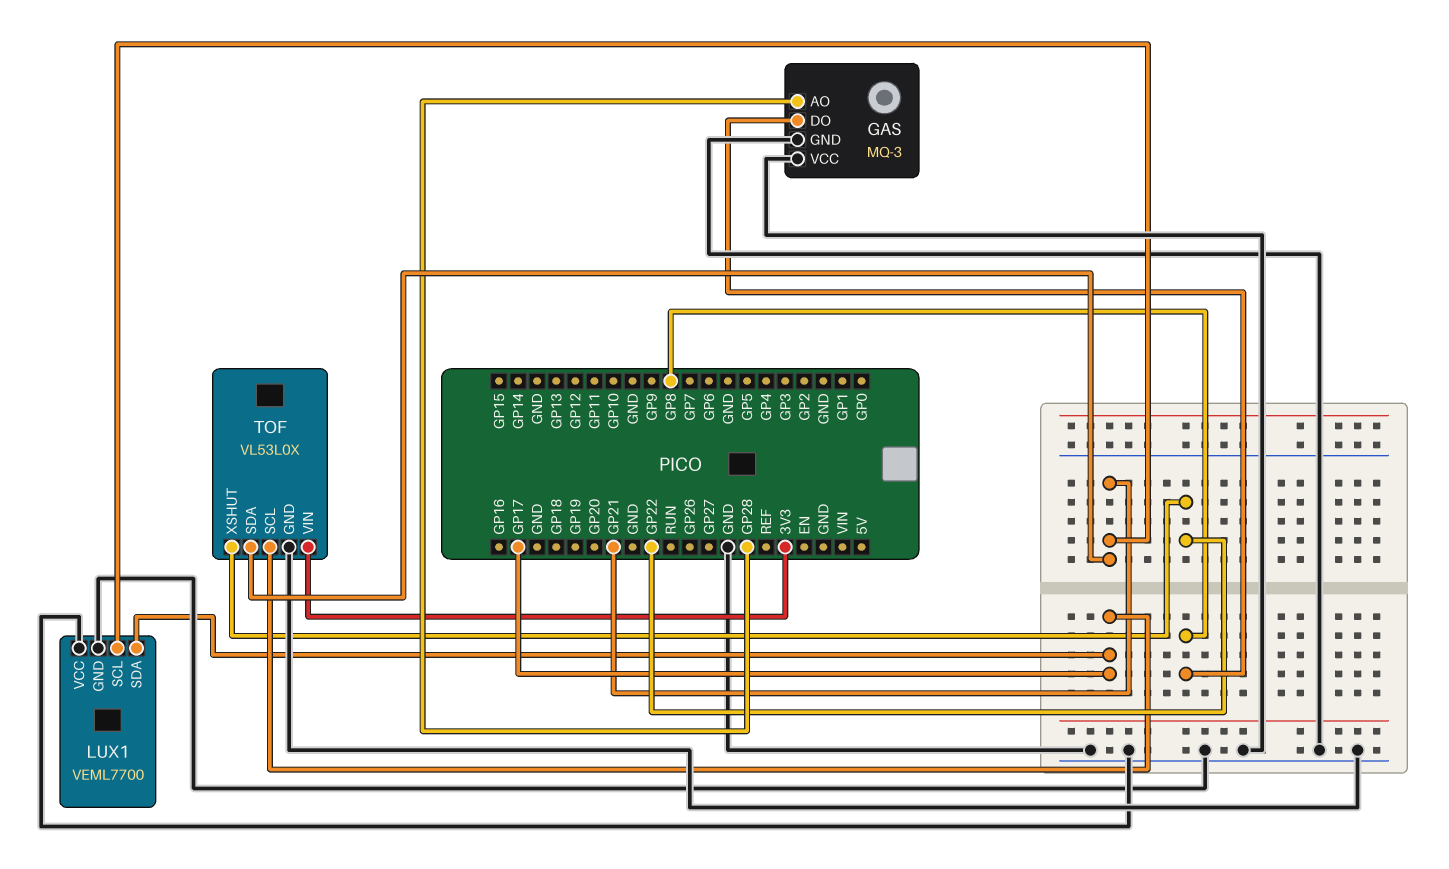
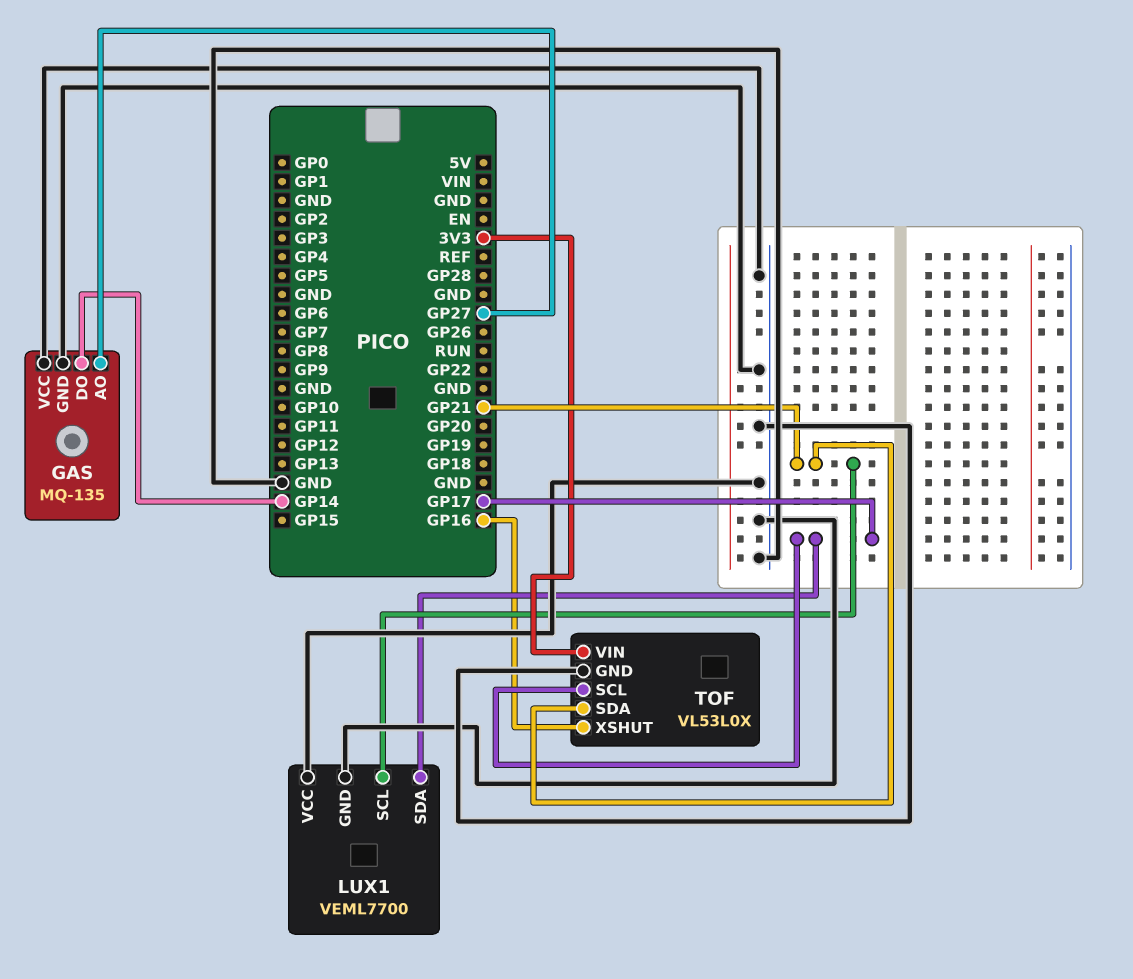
GAS: MQ-3 -> MQ-135
GAS pin AO: GP28 -> GP27
GAS pin DO: GP8 -> GP14
TOF pin XSHUT: GP22 -> GP16

